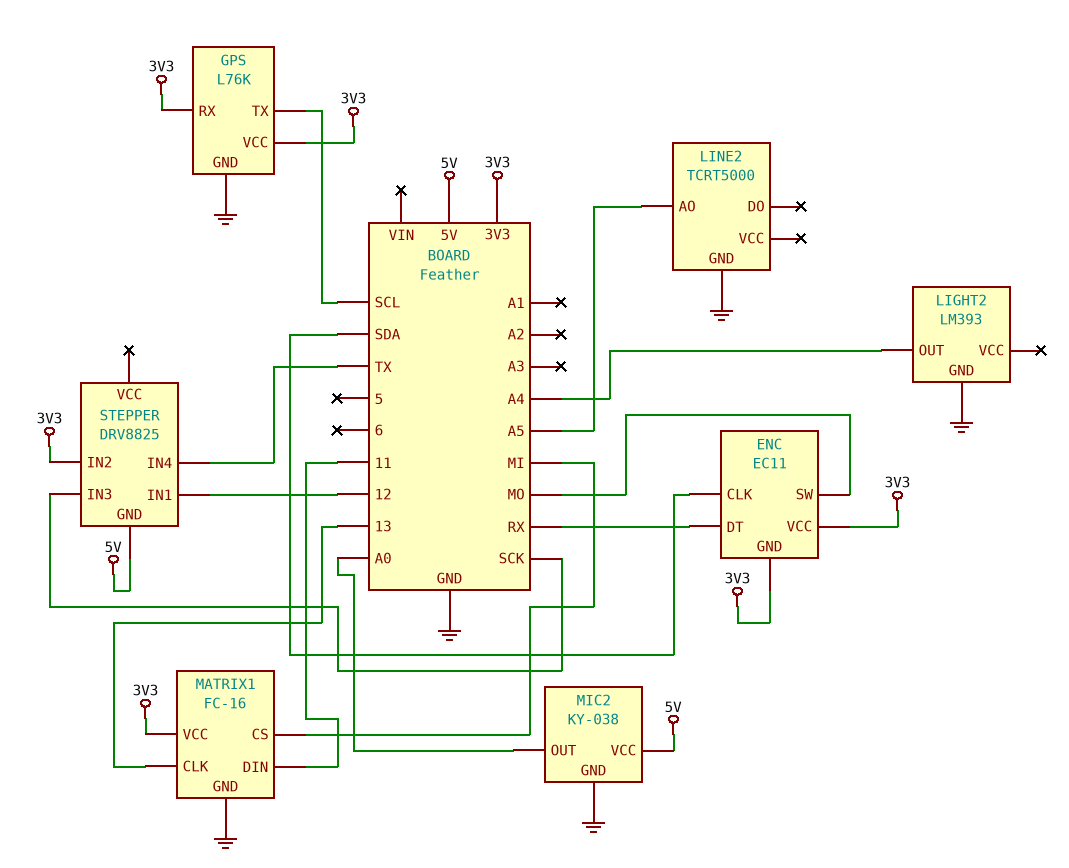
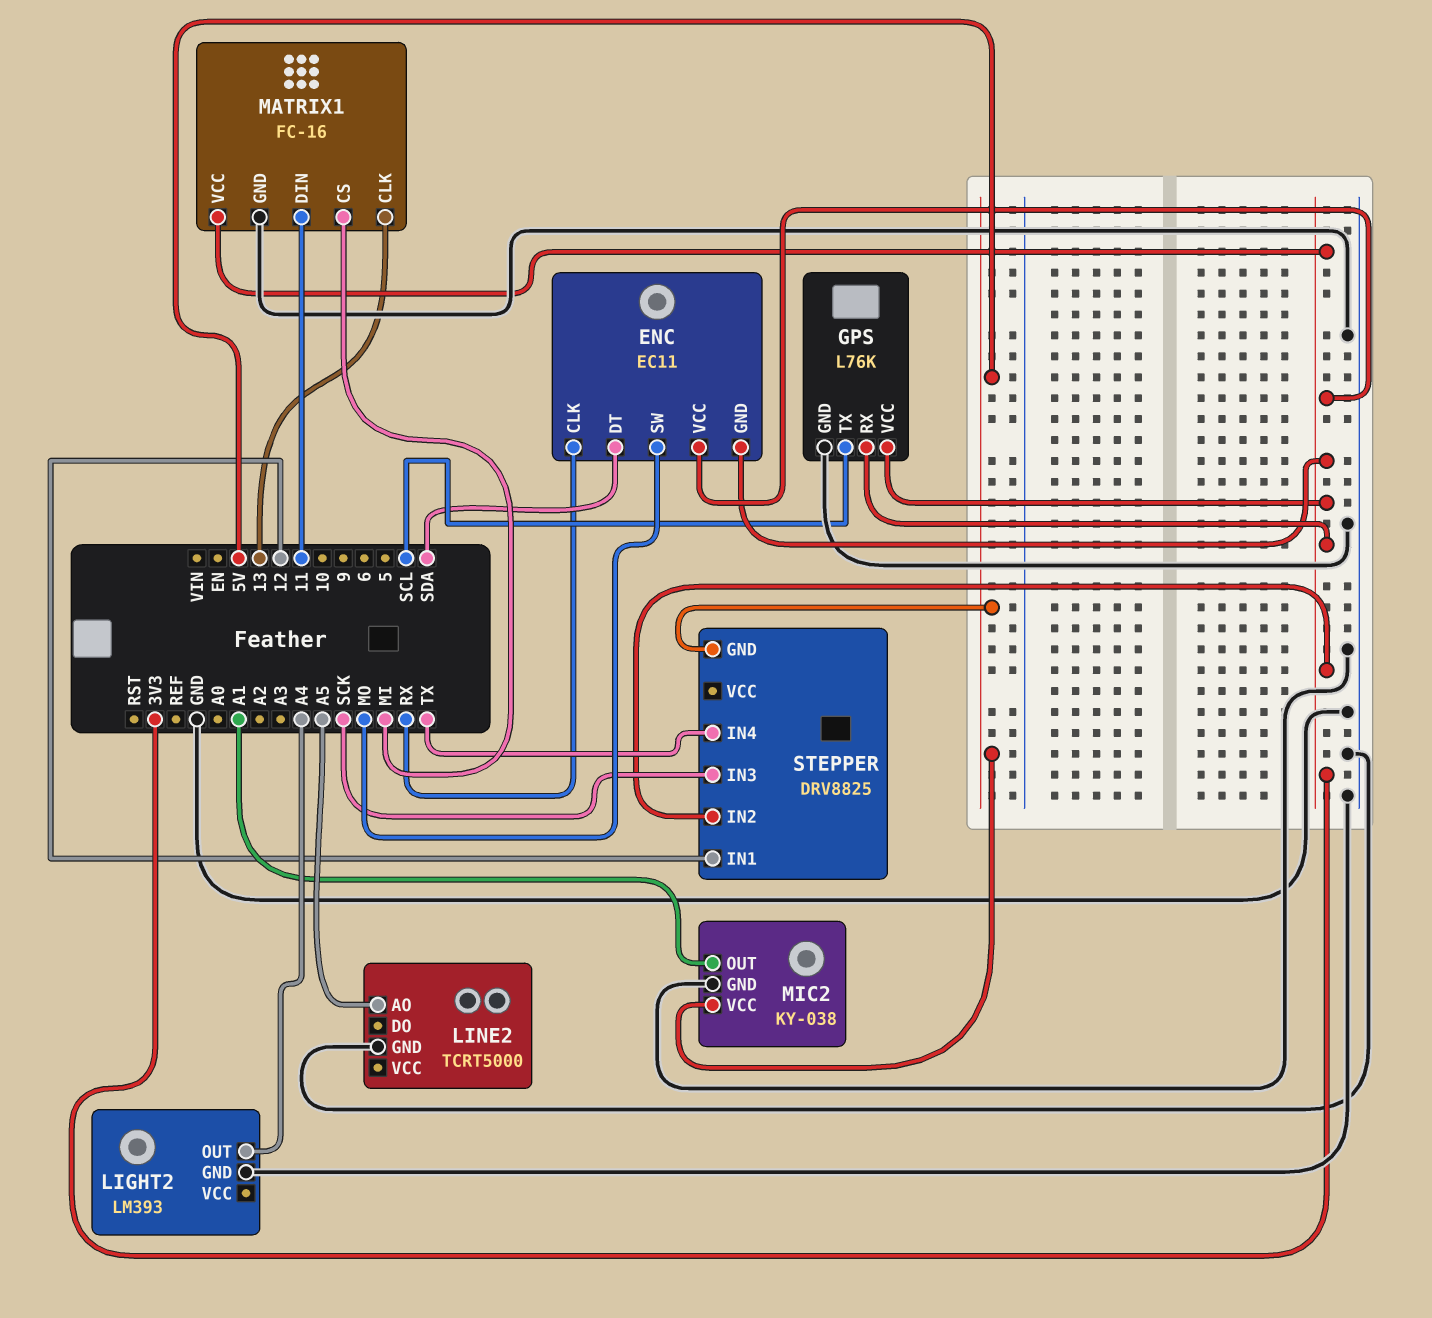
ENC pin CLK: SDA -> RX
ENC pin DT: RX -> SDA
MIC2 pin OUT: A0 -> A1

